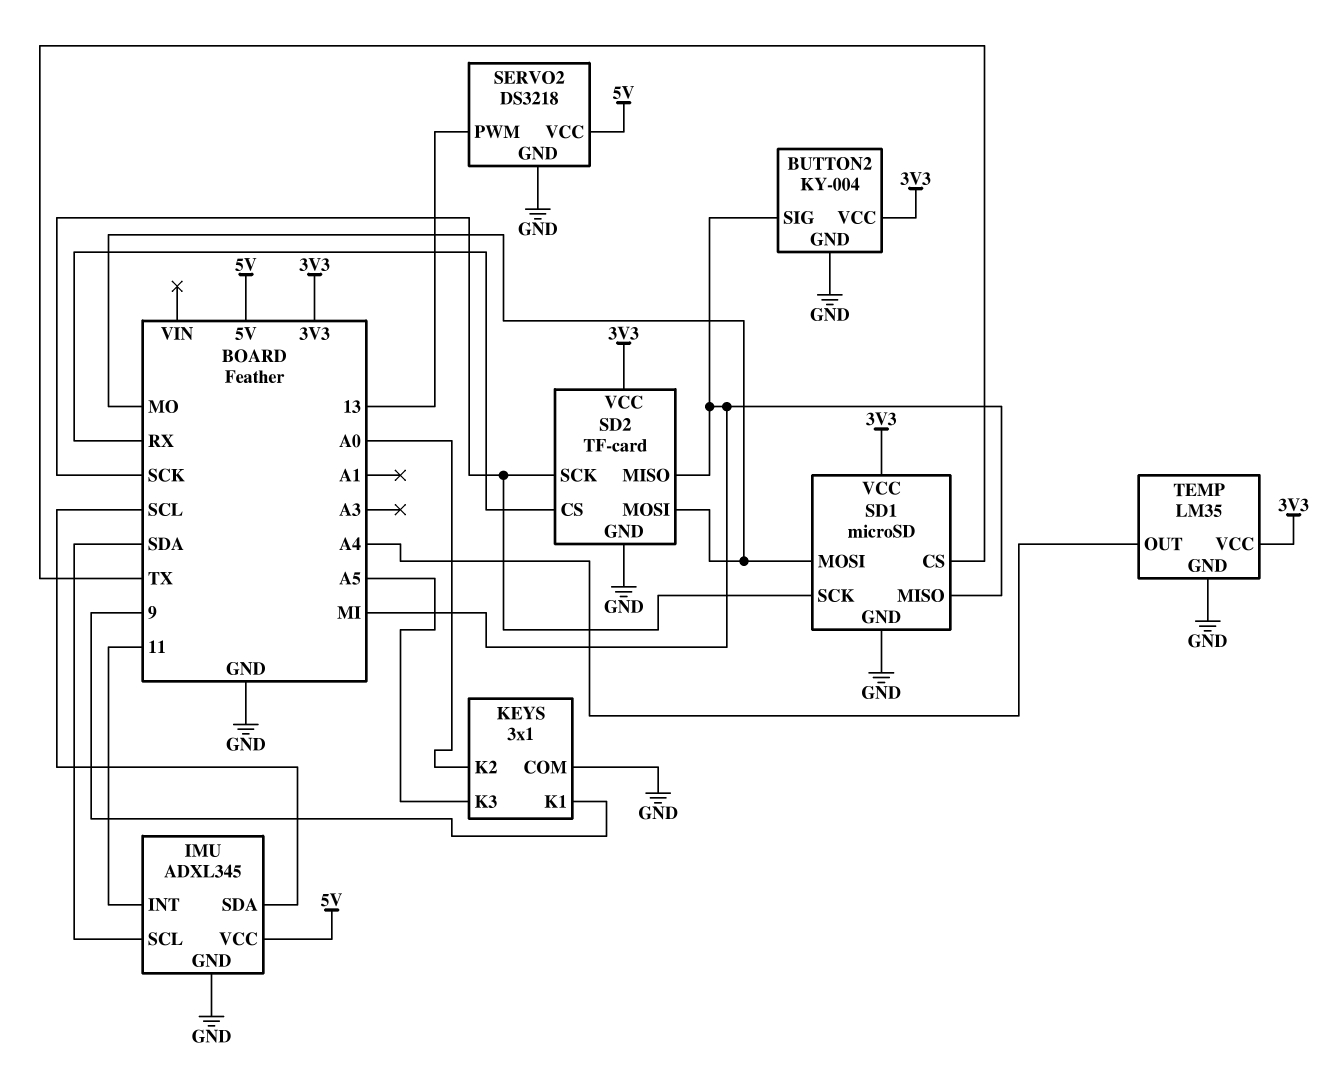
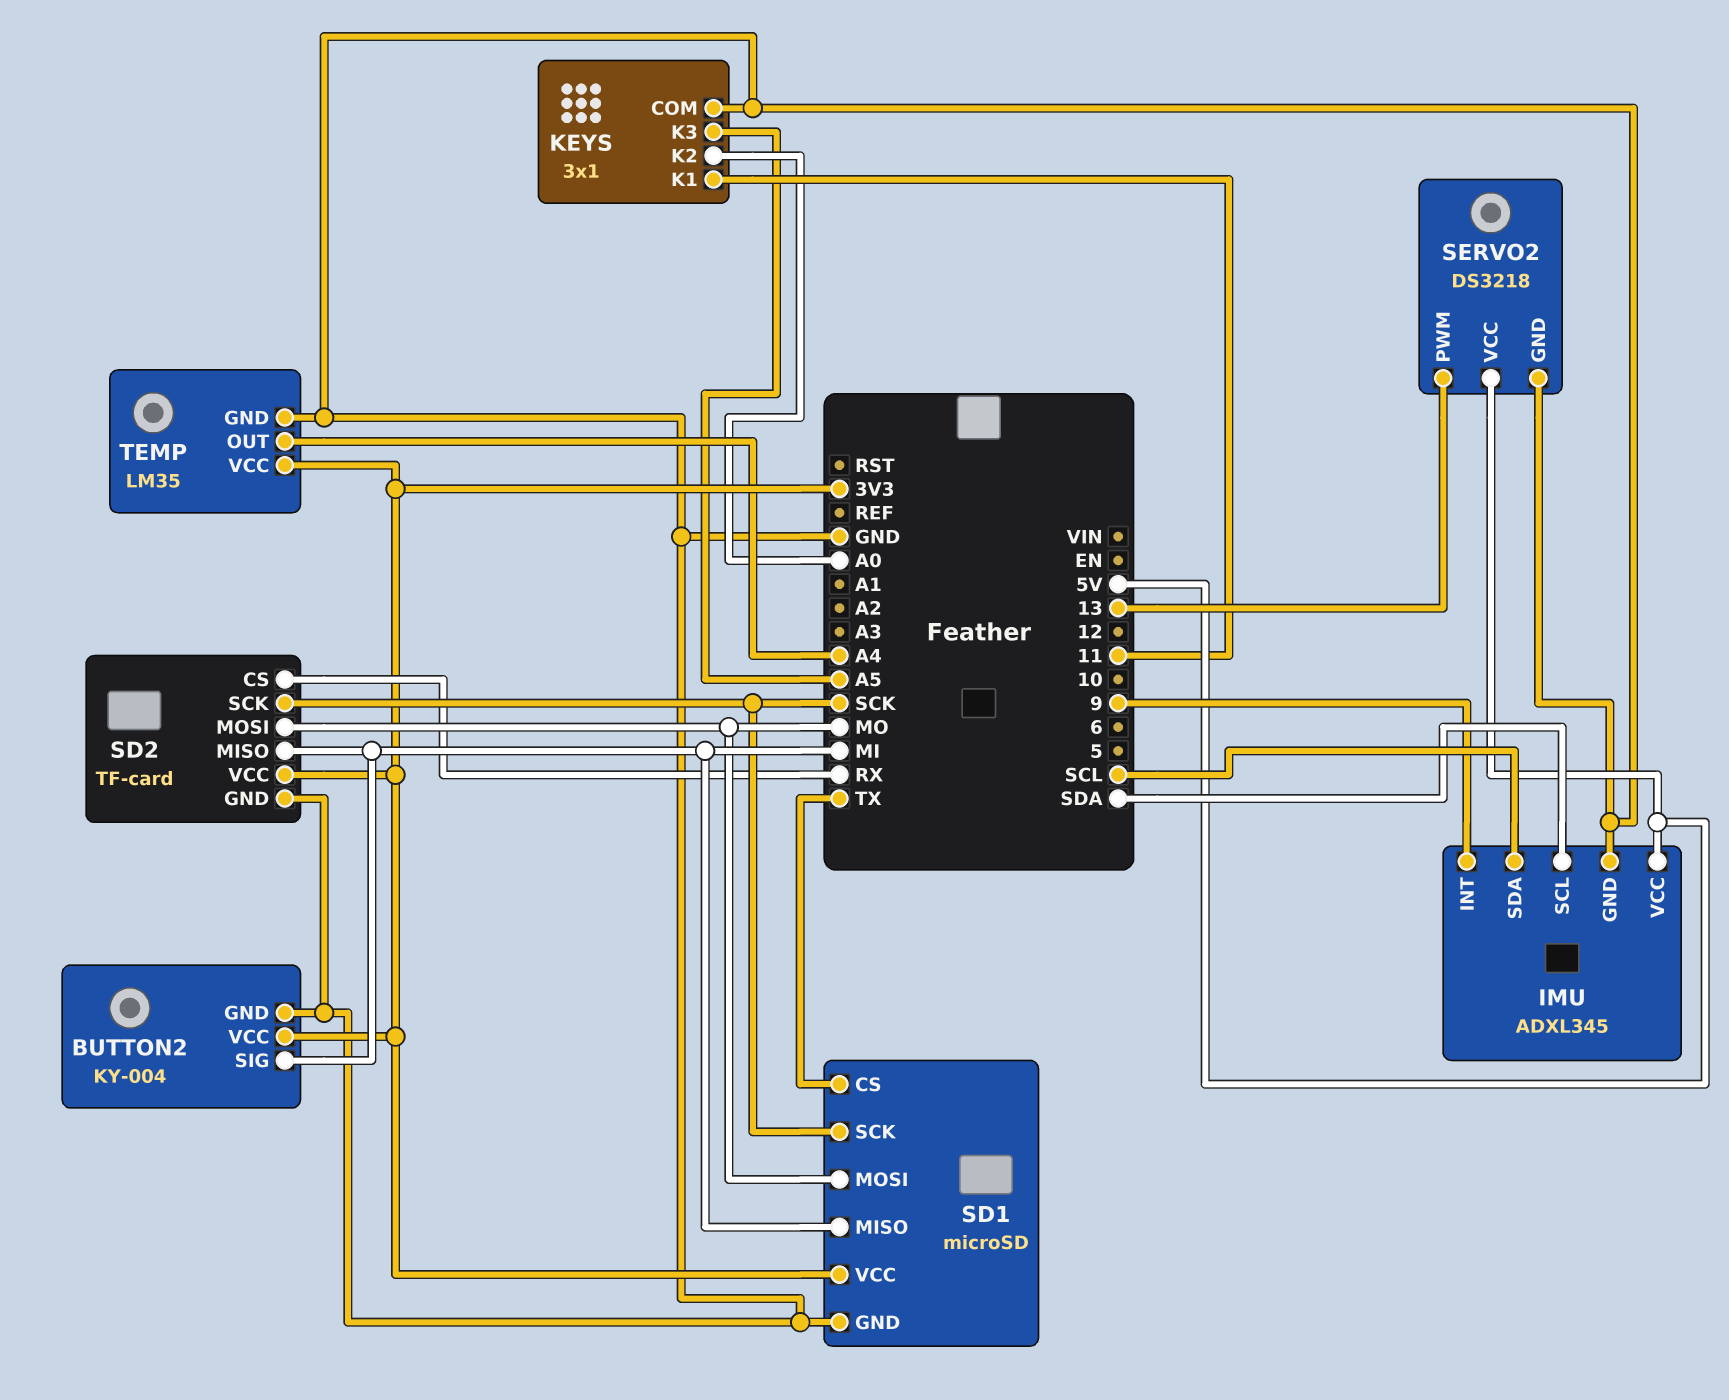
IMU pin INT: 11 -> 9
KEYS pin K1: 9 -> 11

